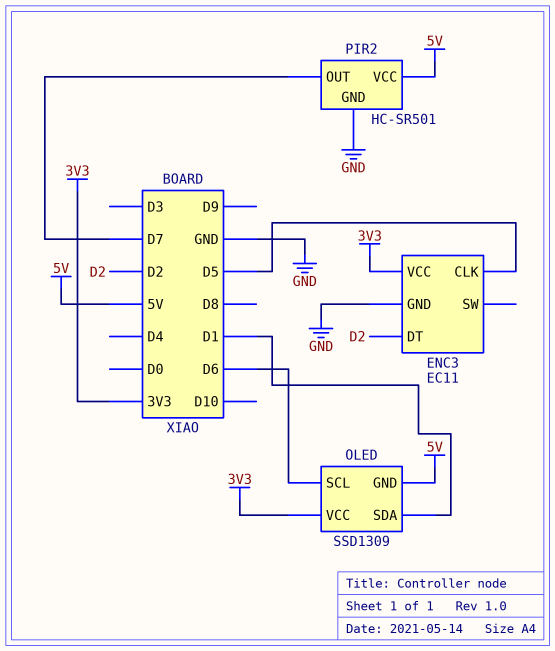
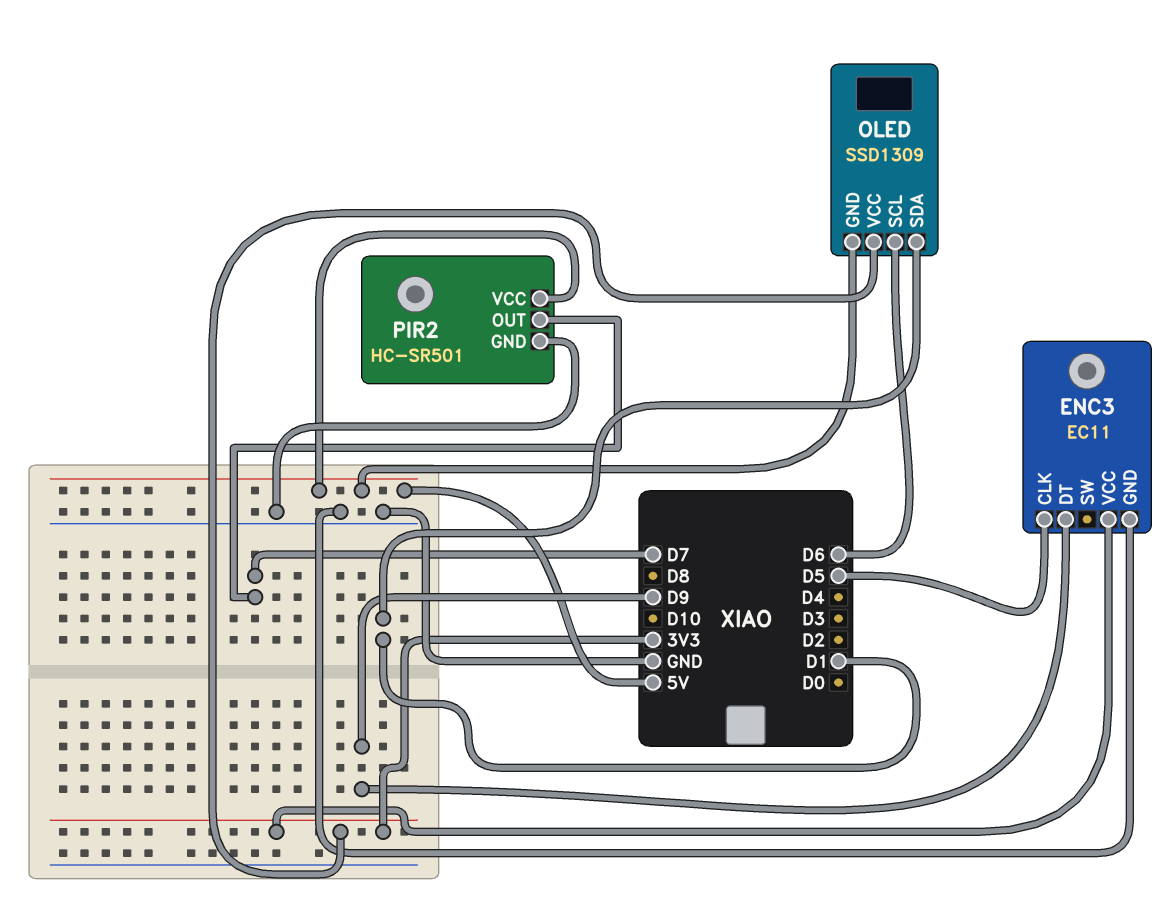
ENC3 pin DT: D2 -> D9

